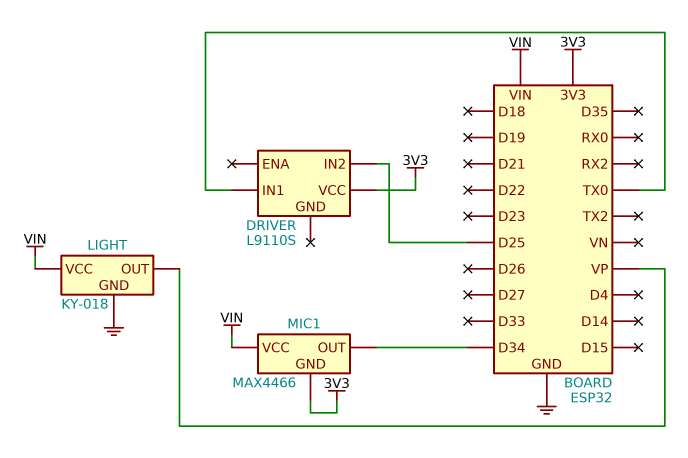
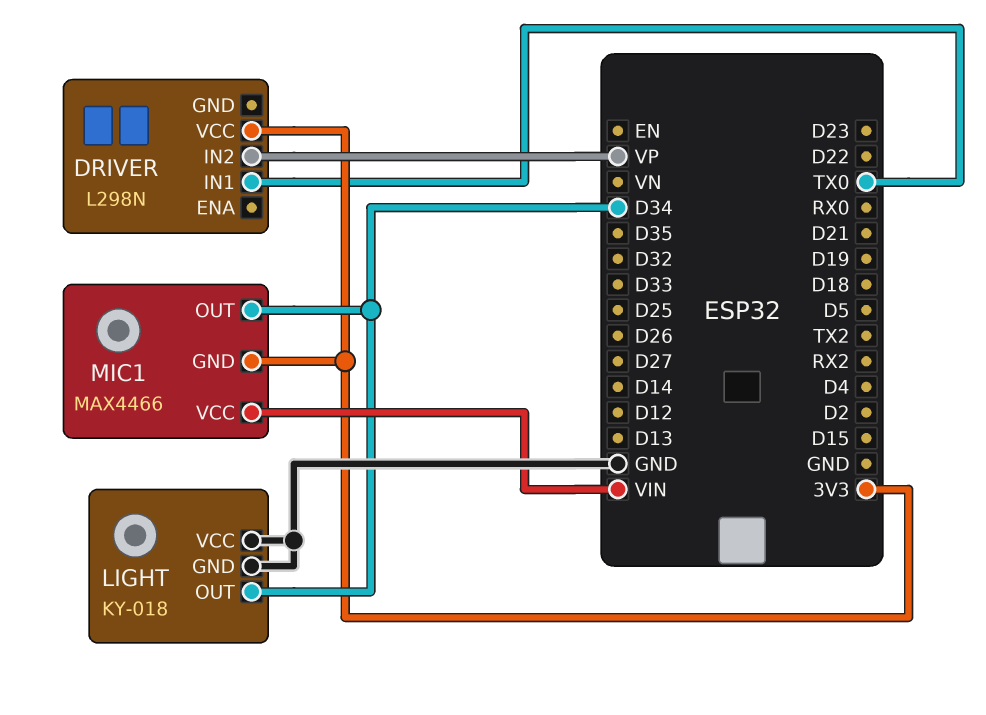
DRIVER: L9110S -> L298N
DRIVER pin IN2: D25 -> VP
LIGHT pin OUT: VP -> D34
LIGHT pin VCC: VIN -> GND

